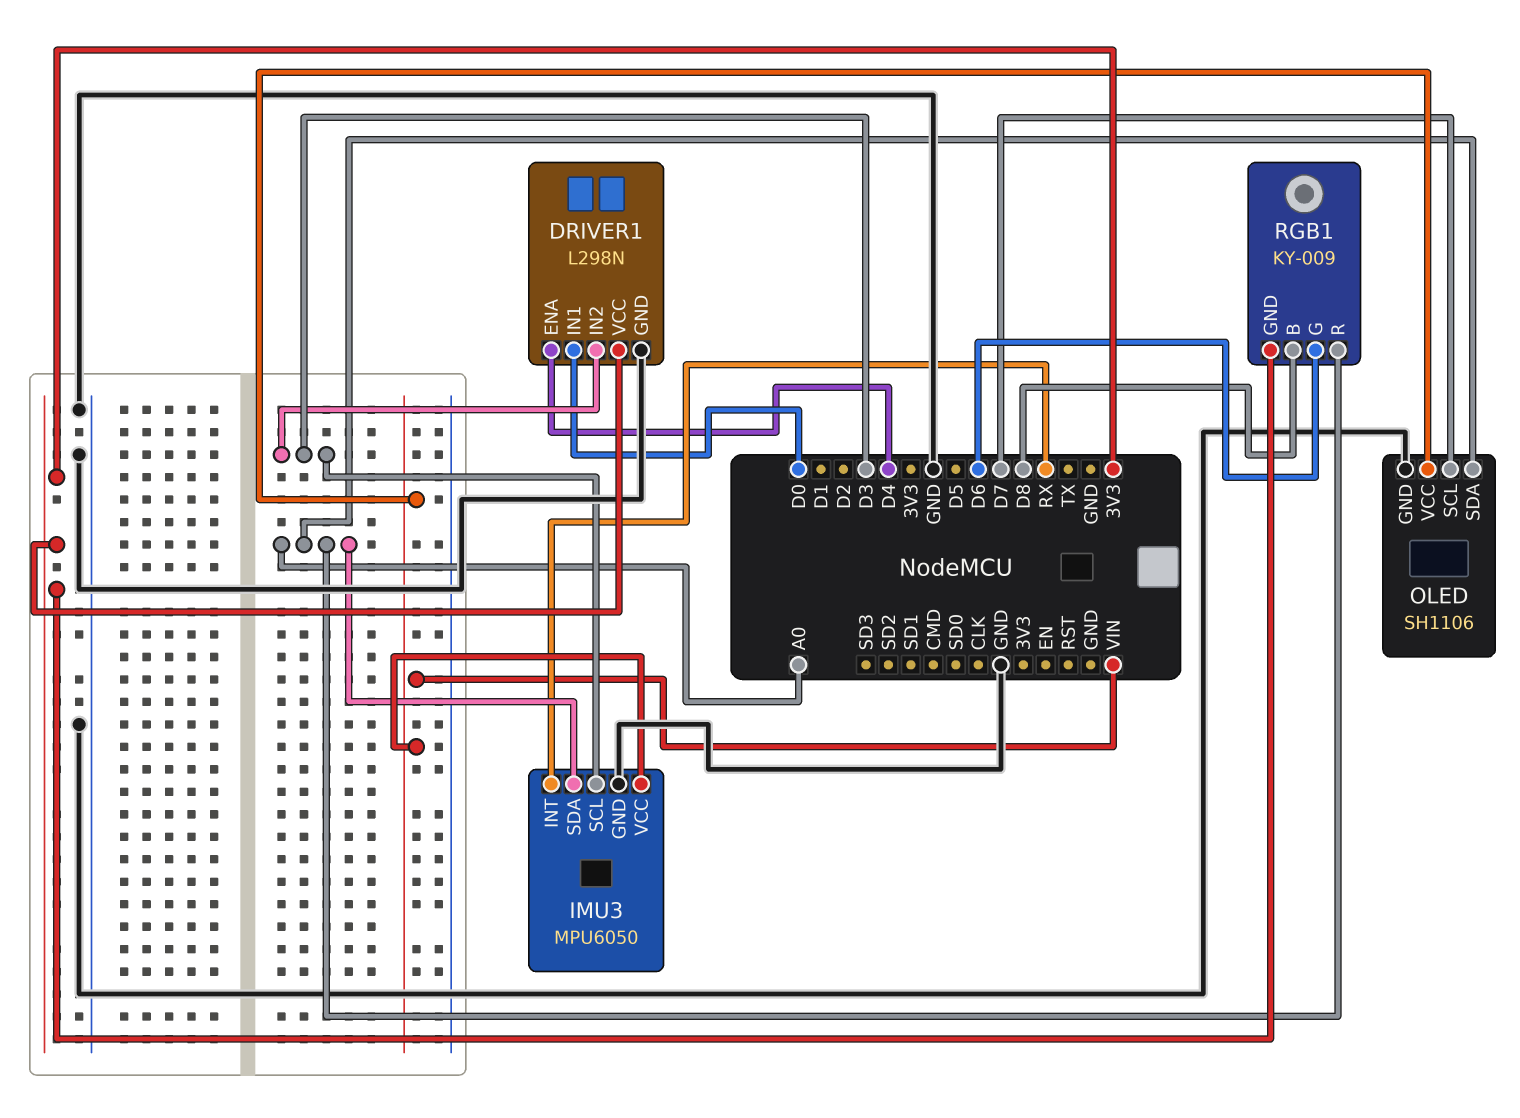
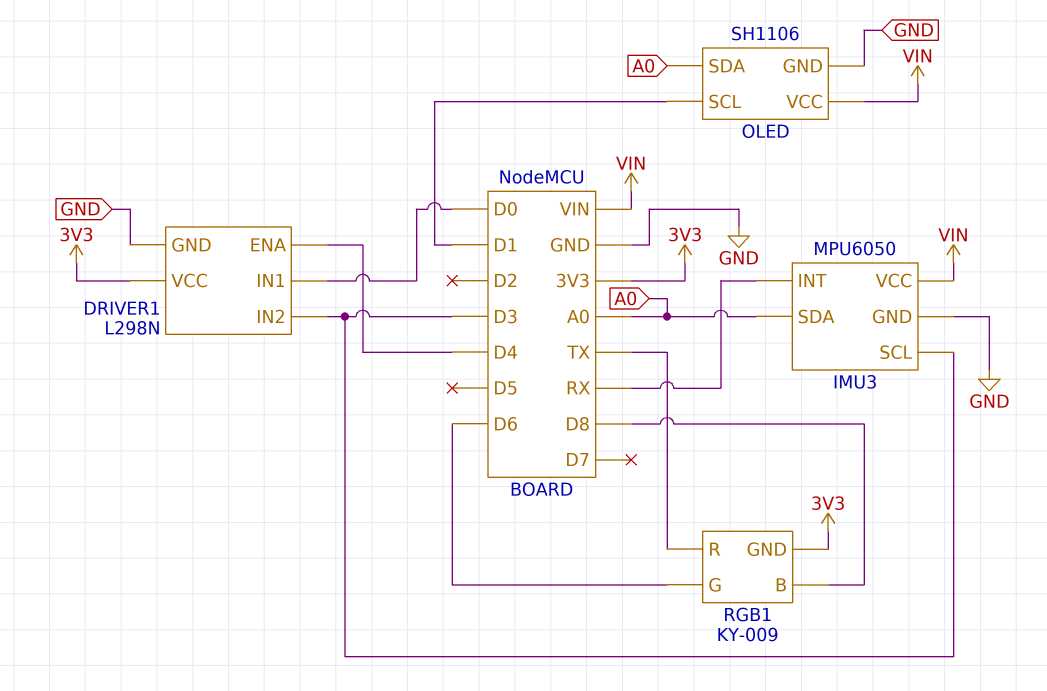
OLED pin SCL: D7 -> D1
RGB1 pin R: A0 -> TX

